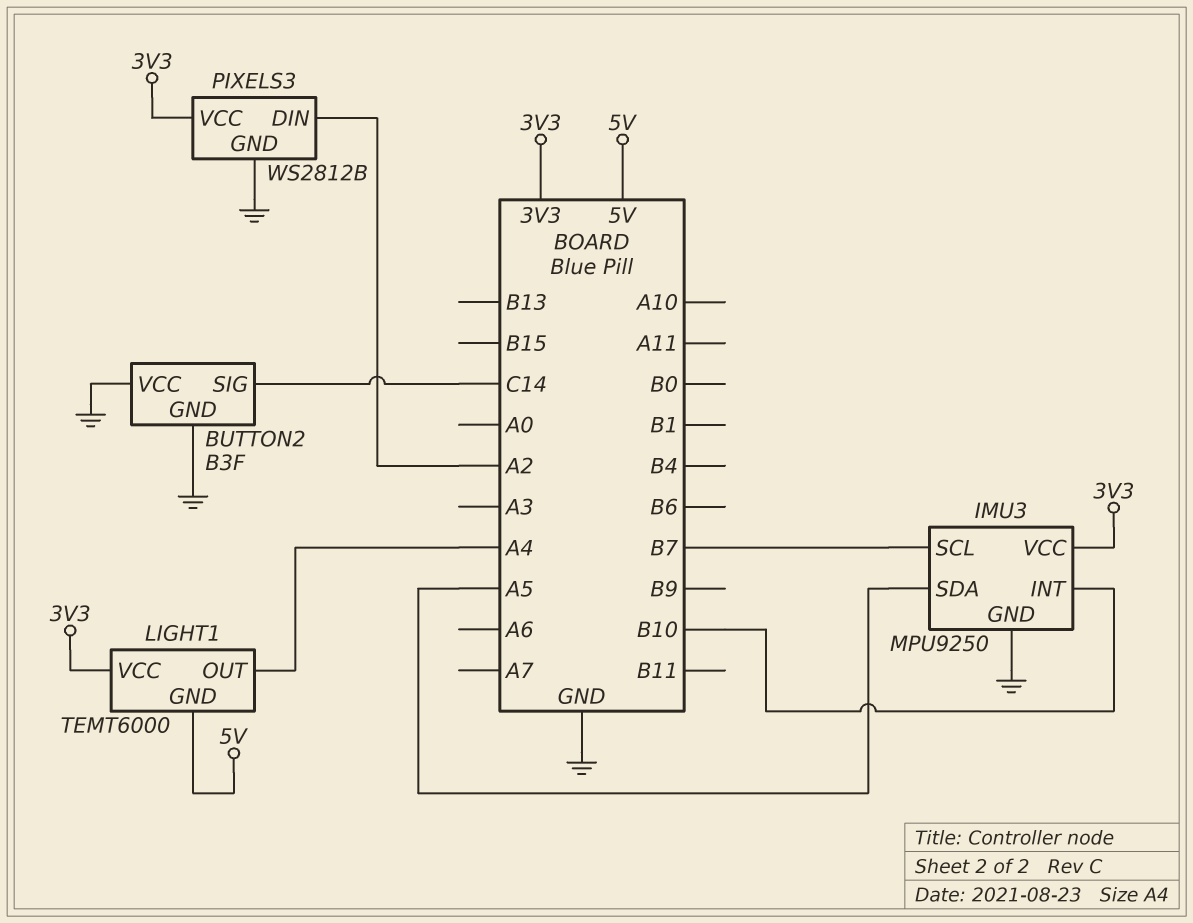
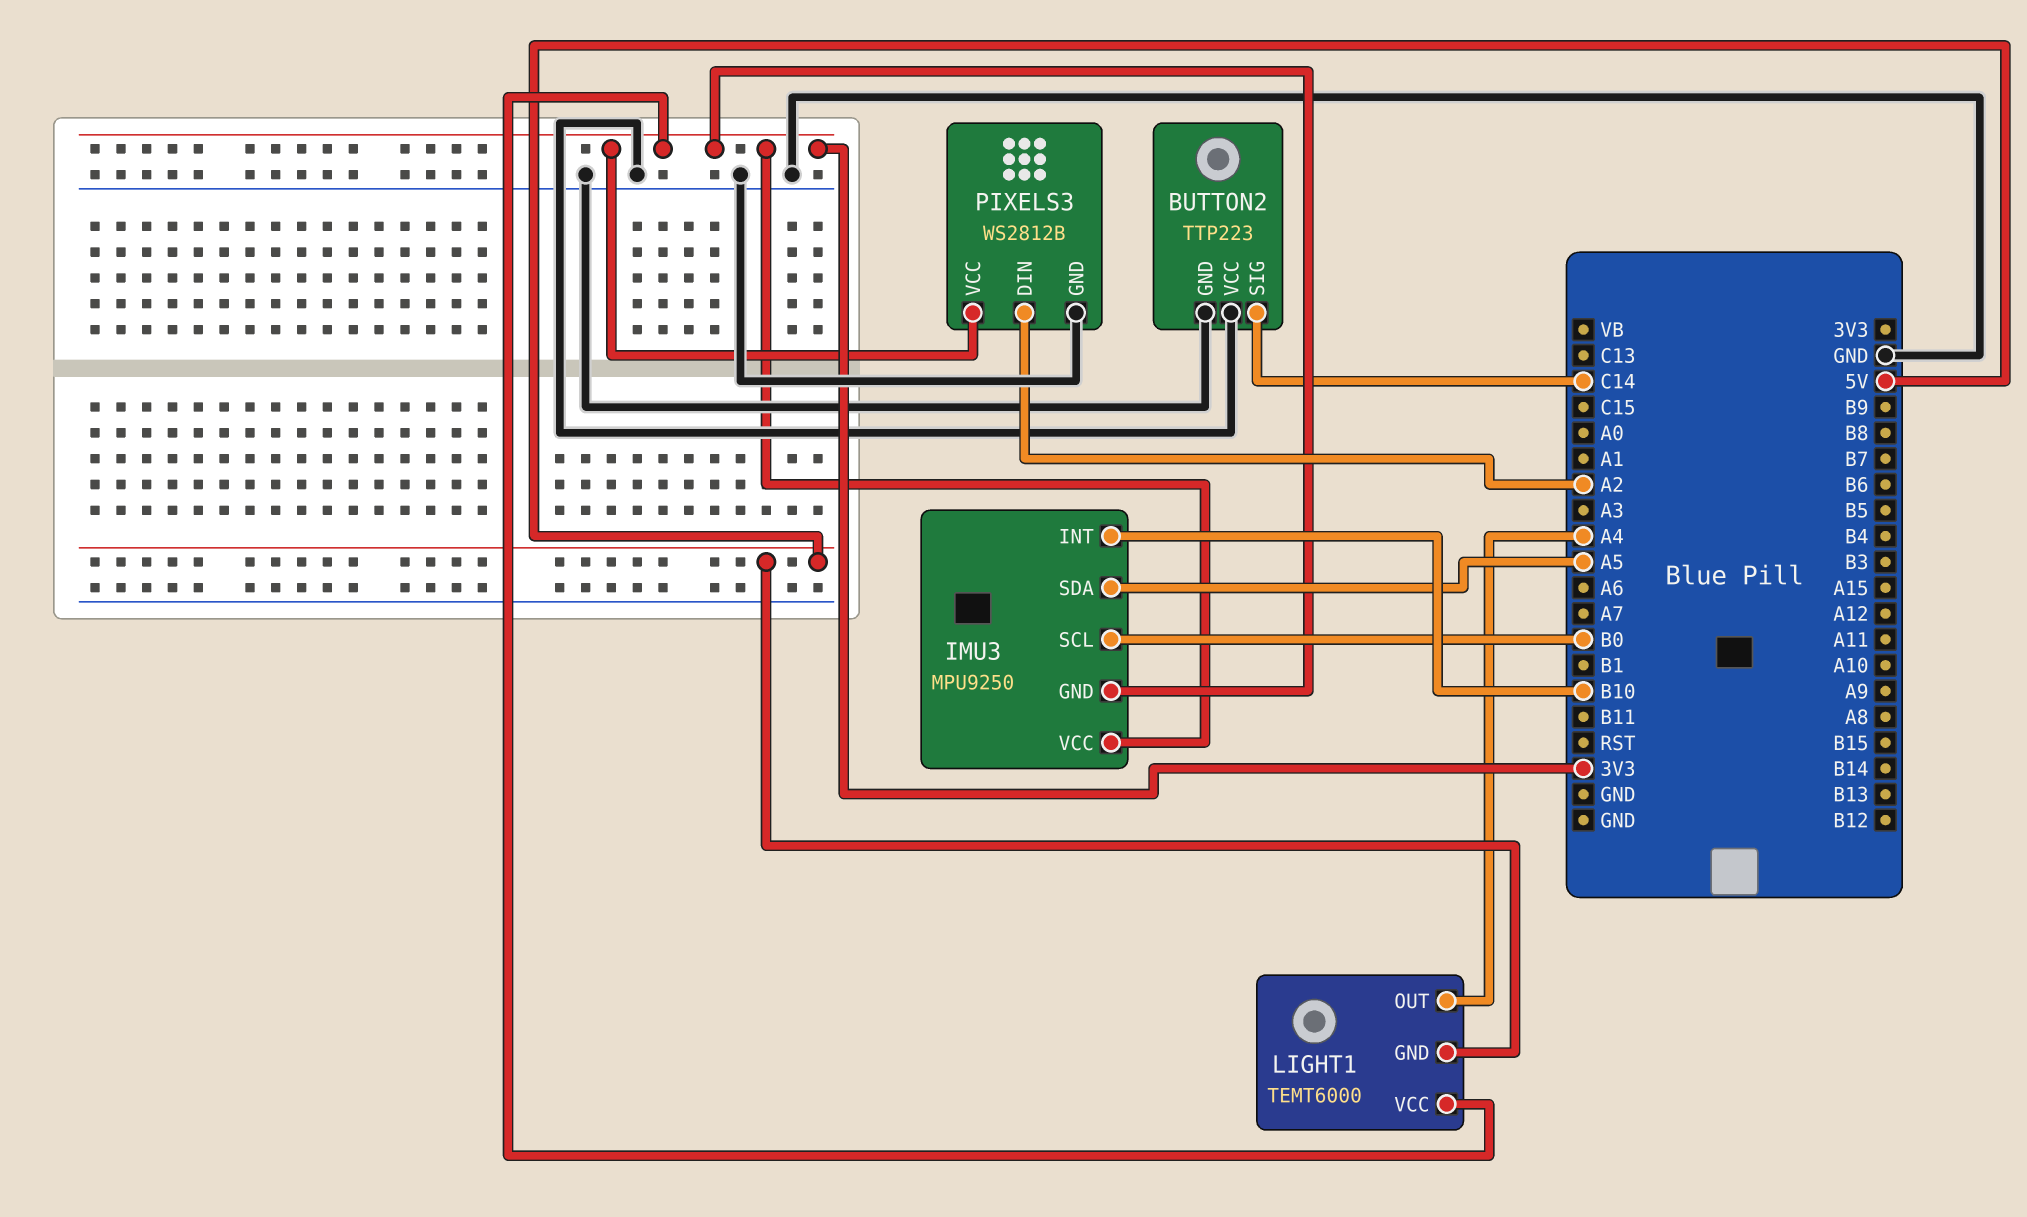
BUTTON2: B3F -> TTP223
IMU3 pin GND: GND -> 3V3
IMU3 pin SCL: B7 -> B0

